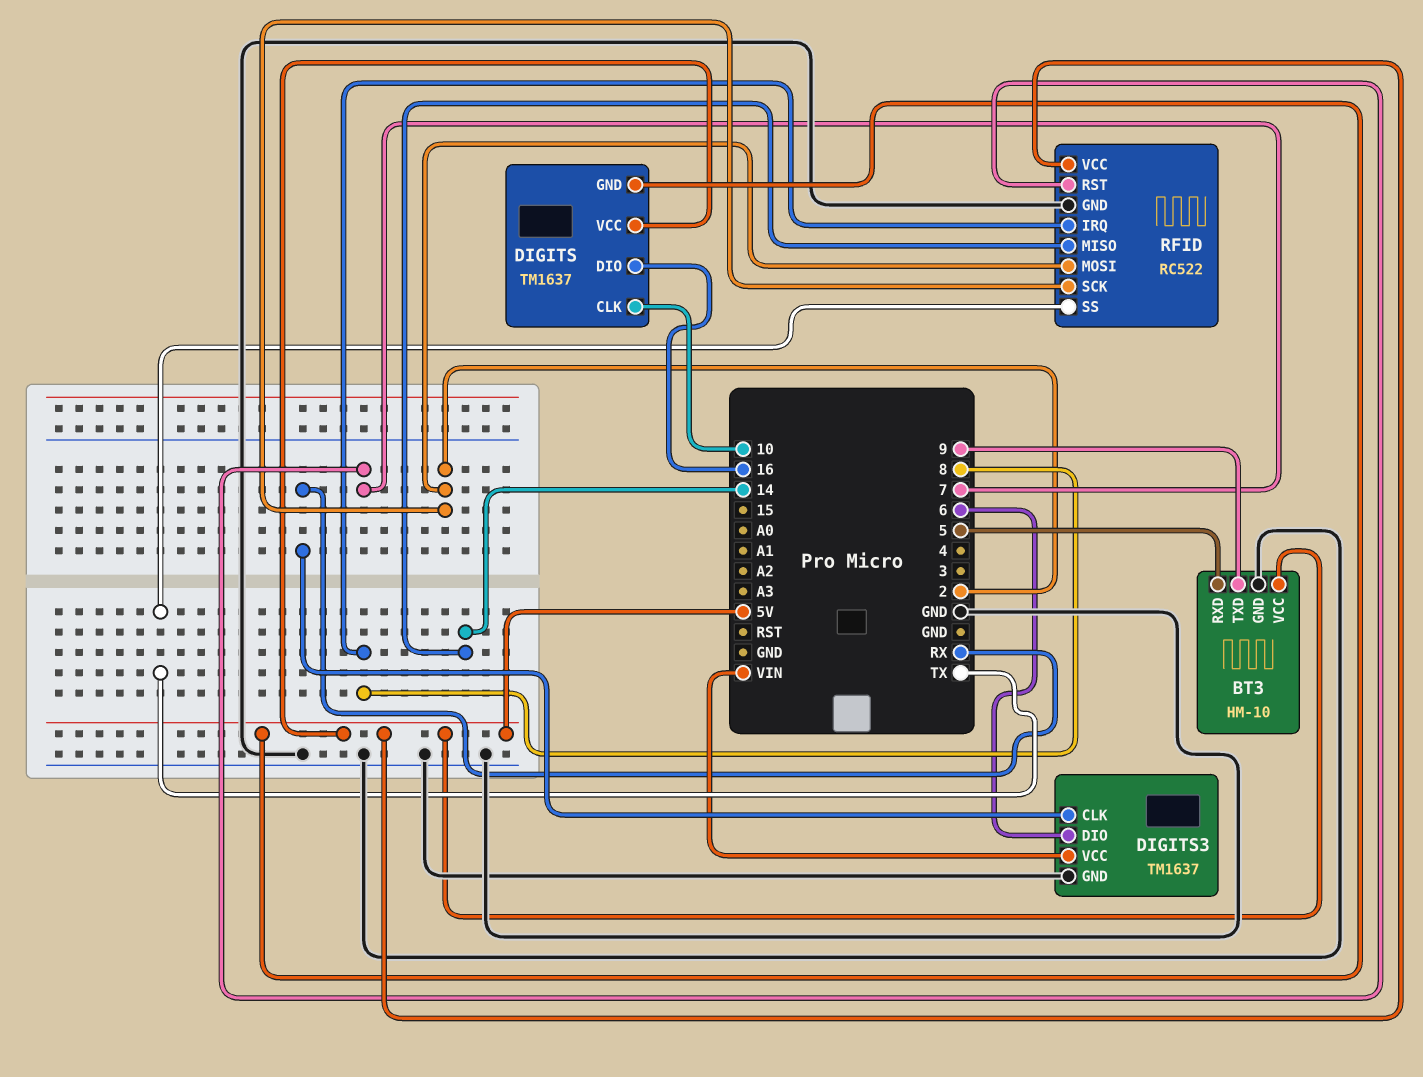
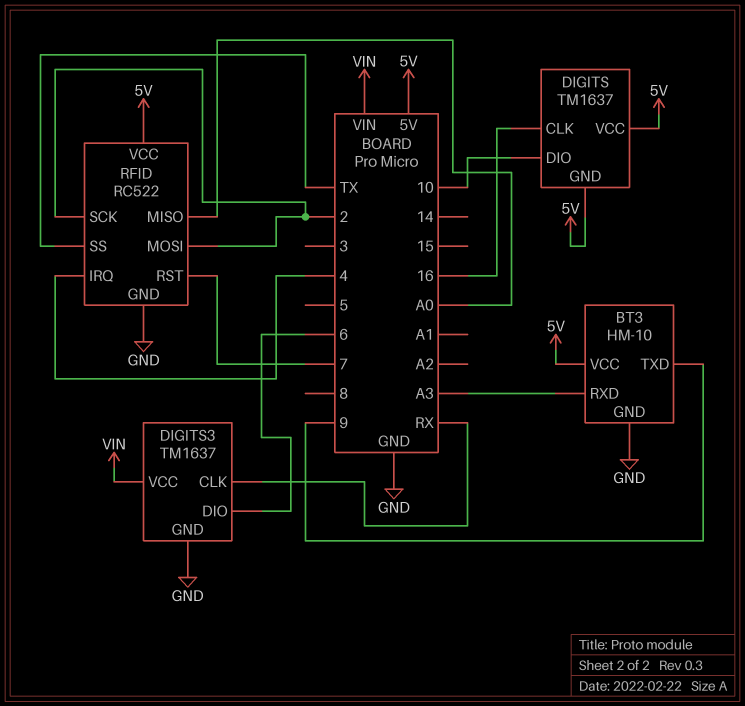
BT3 pin RXD: 5 -> A3
DIGITS pin CLK: 10 -> 16
DIGITS pin DIO: 16 -> 10
RFID pin IRQ: 8 -> 4
RFID pin MISO: 14 -> A0

